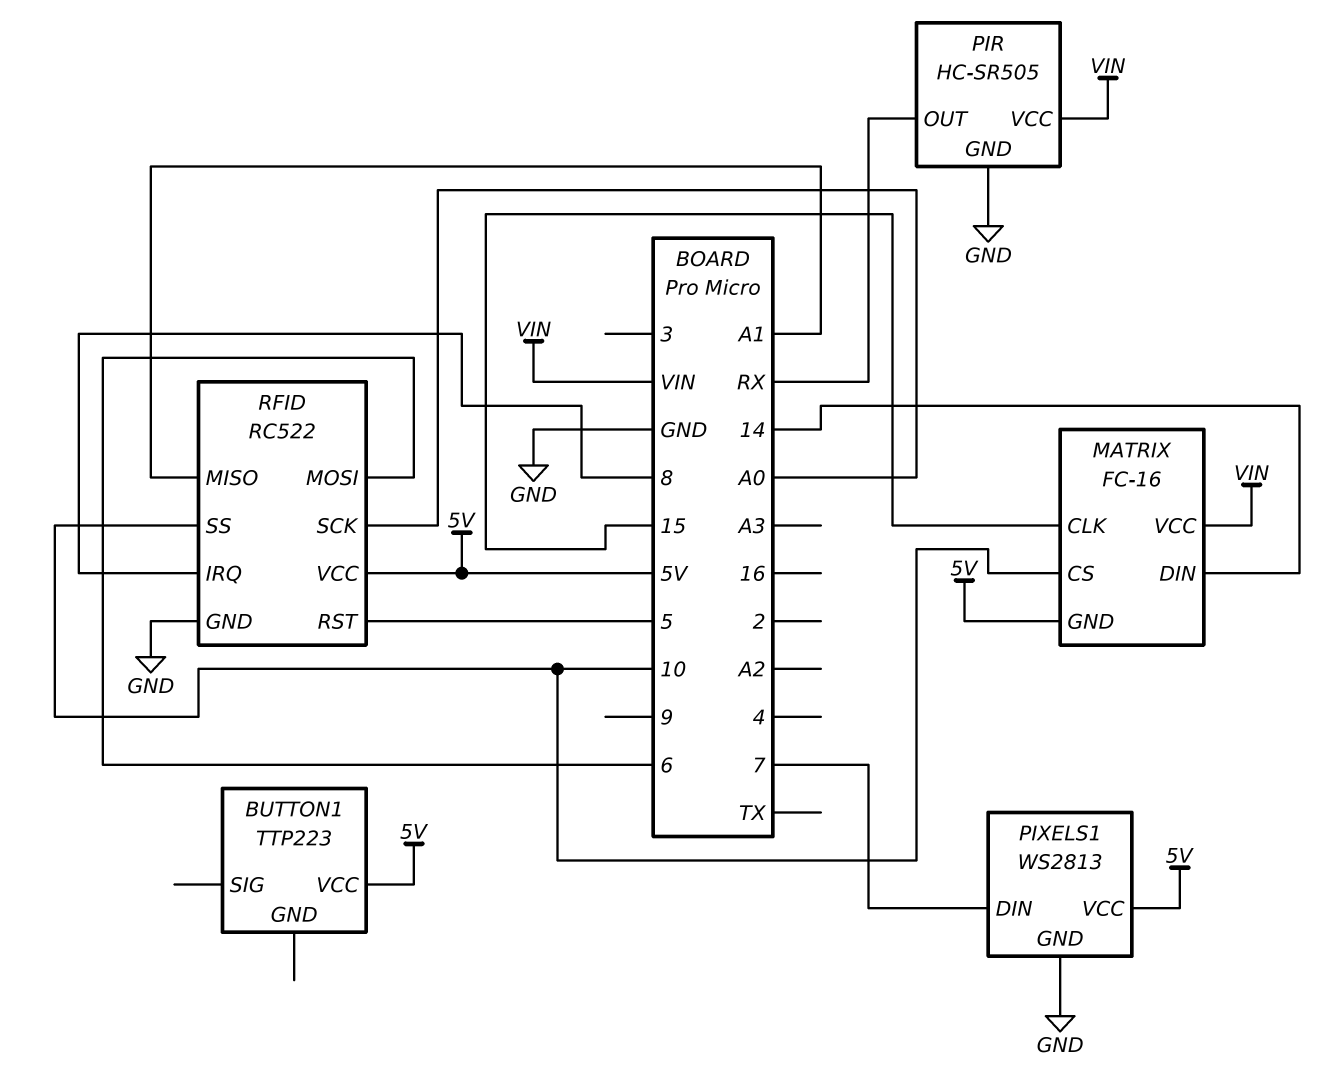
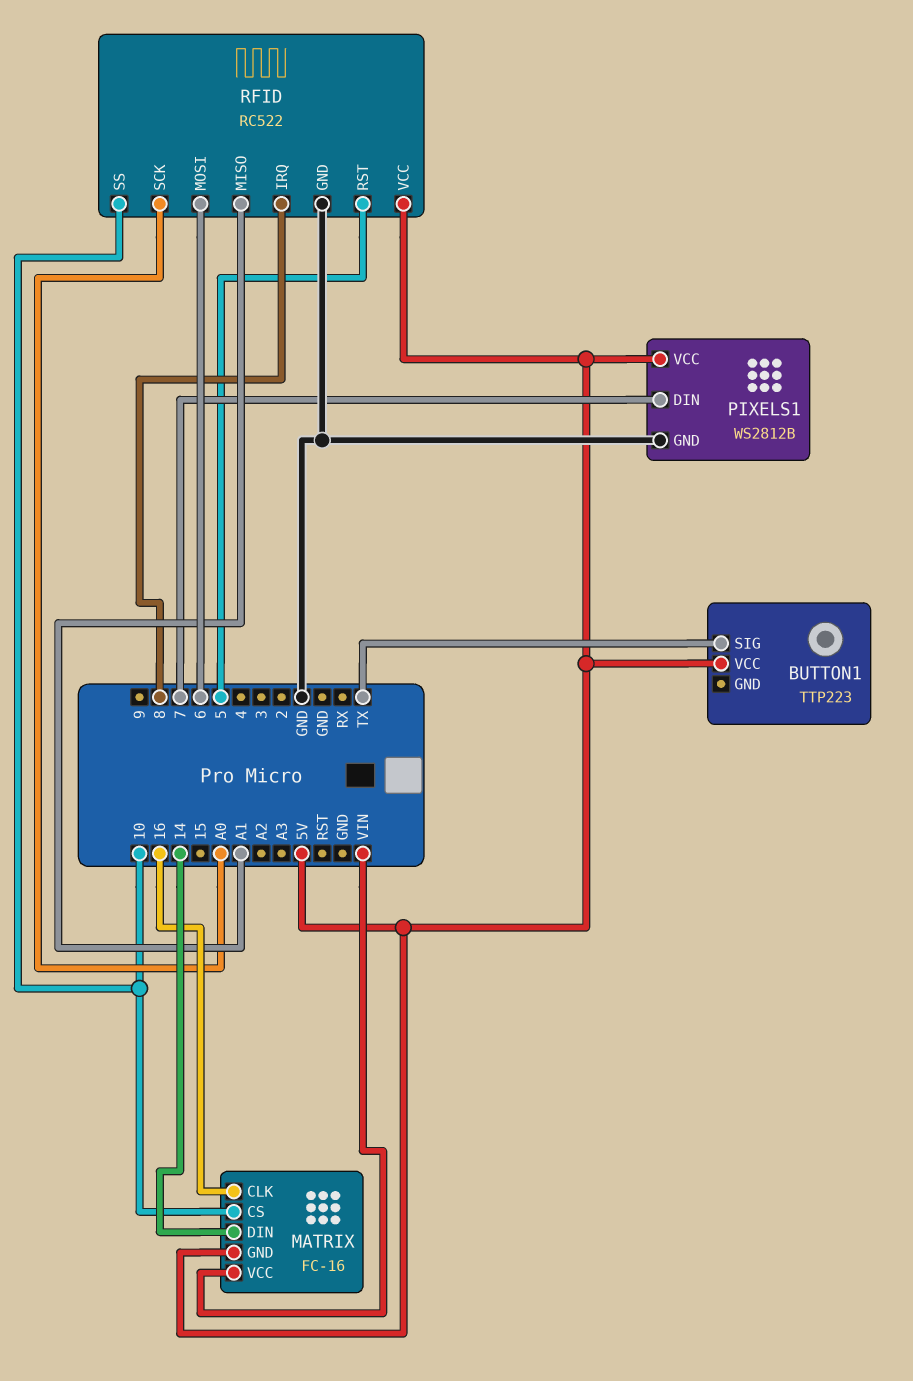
BUTTON1 pin SIG: none -> TX
MATRIX pin CLK: 15 -> 16
PIR: HC-SR505 -> none
PIR pin GND: GND -> none
PIR pin OUT: RX -> none
PIR pin VCC: VIN -> none
PIXELS1: WS2813 -> WS2812B

